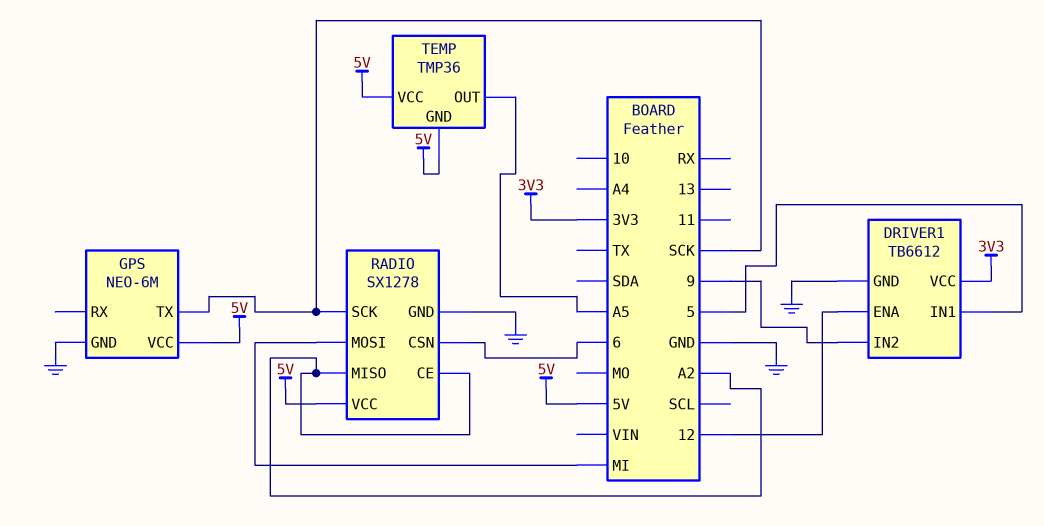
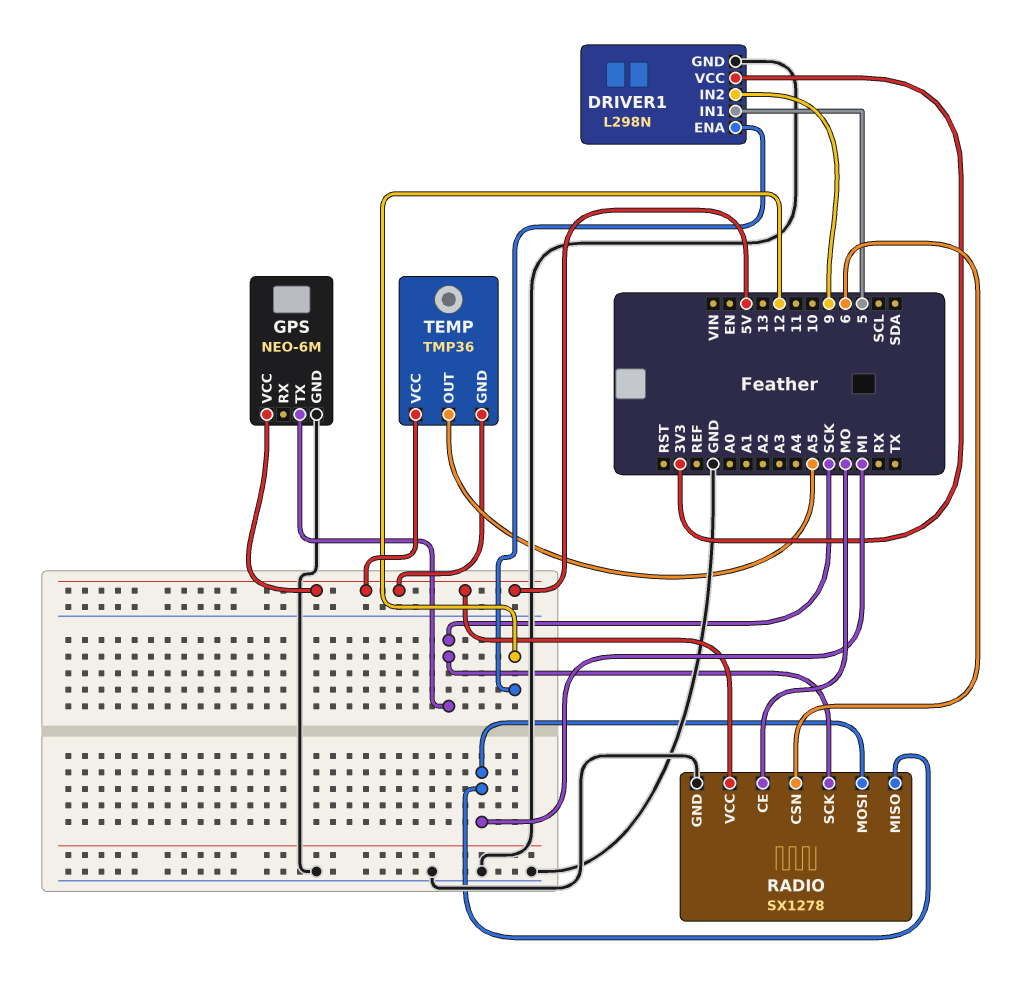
DRIVER1: TB6612 -> L298N
RADIO pin CE: A2 -> MO
RADIO pin MISO: A2 -> MI

